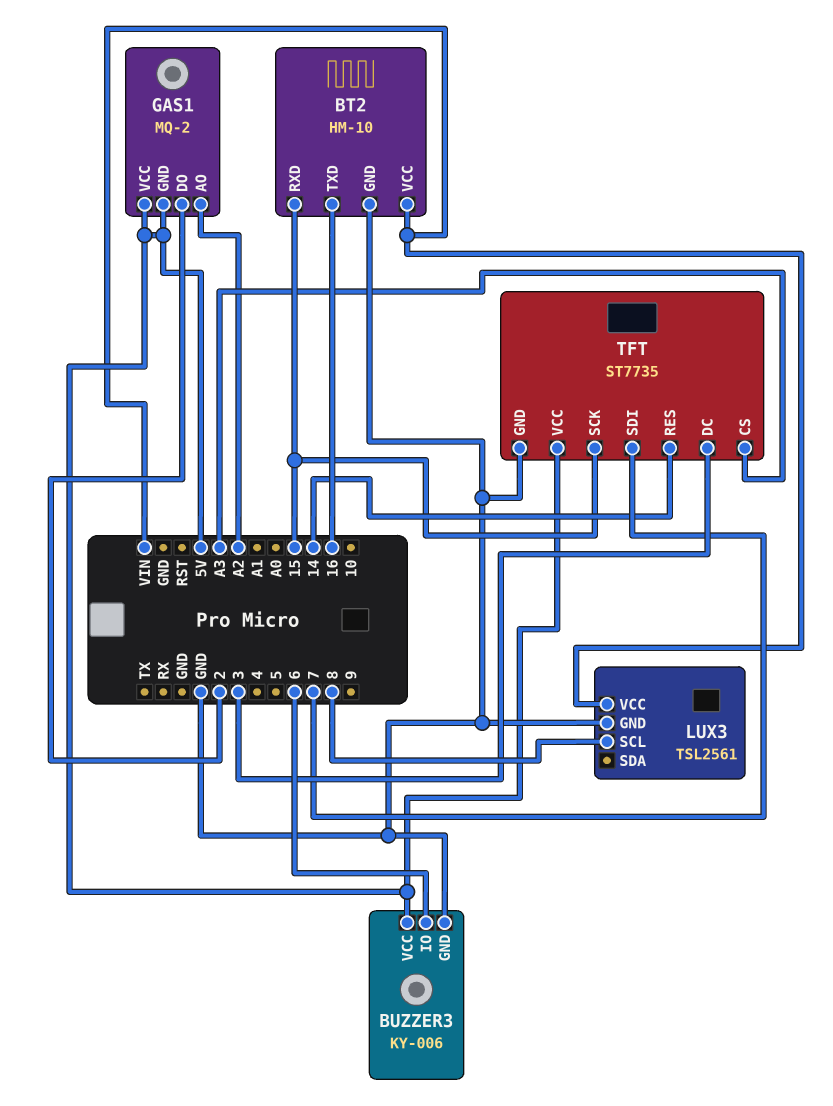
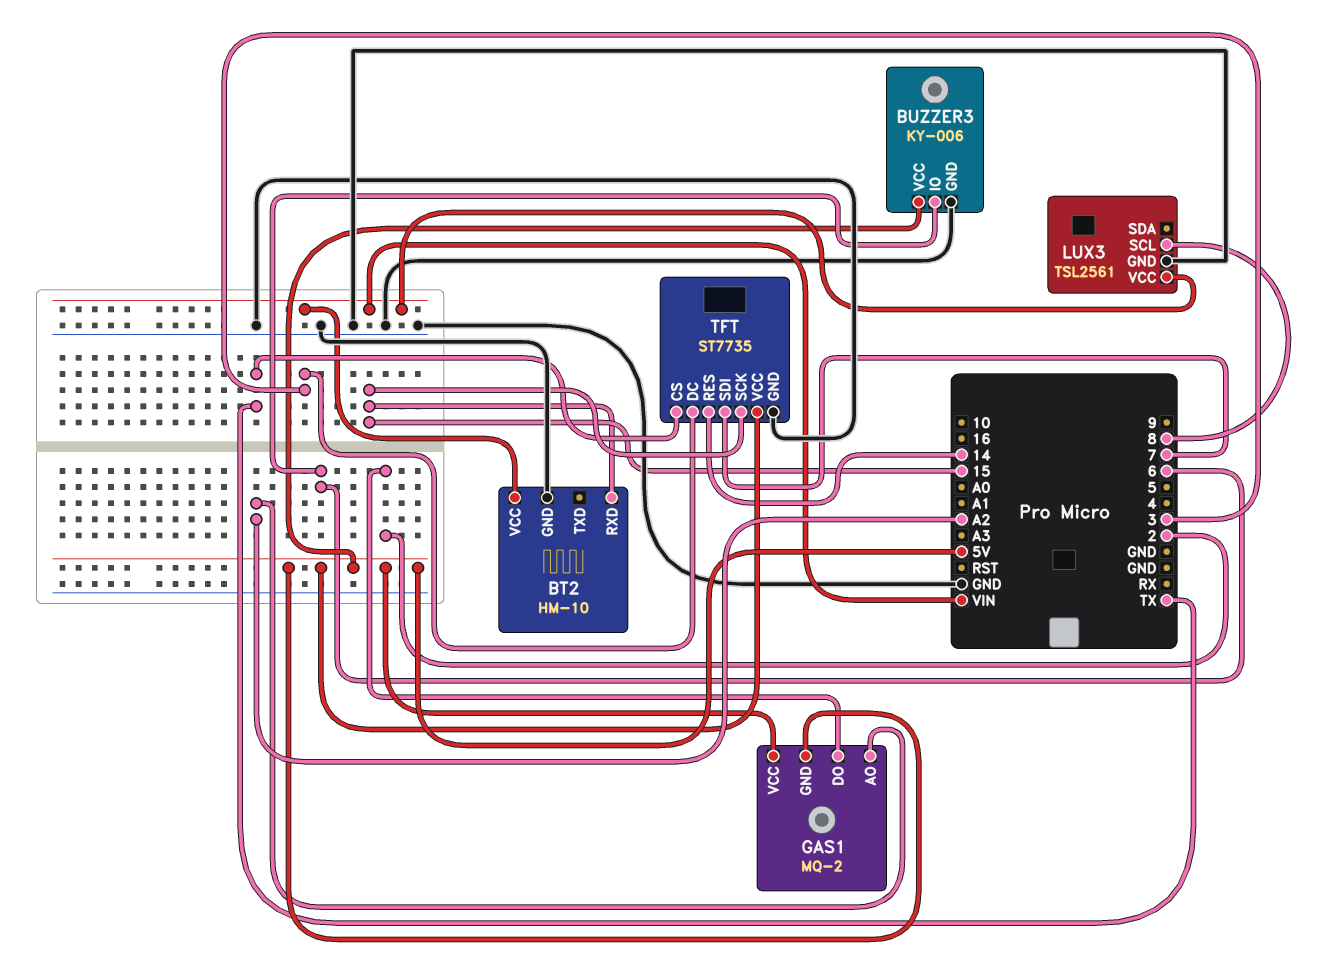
BT2 pin TXD: 16 -> none
TFT pin CS: A3 -> TX

